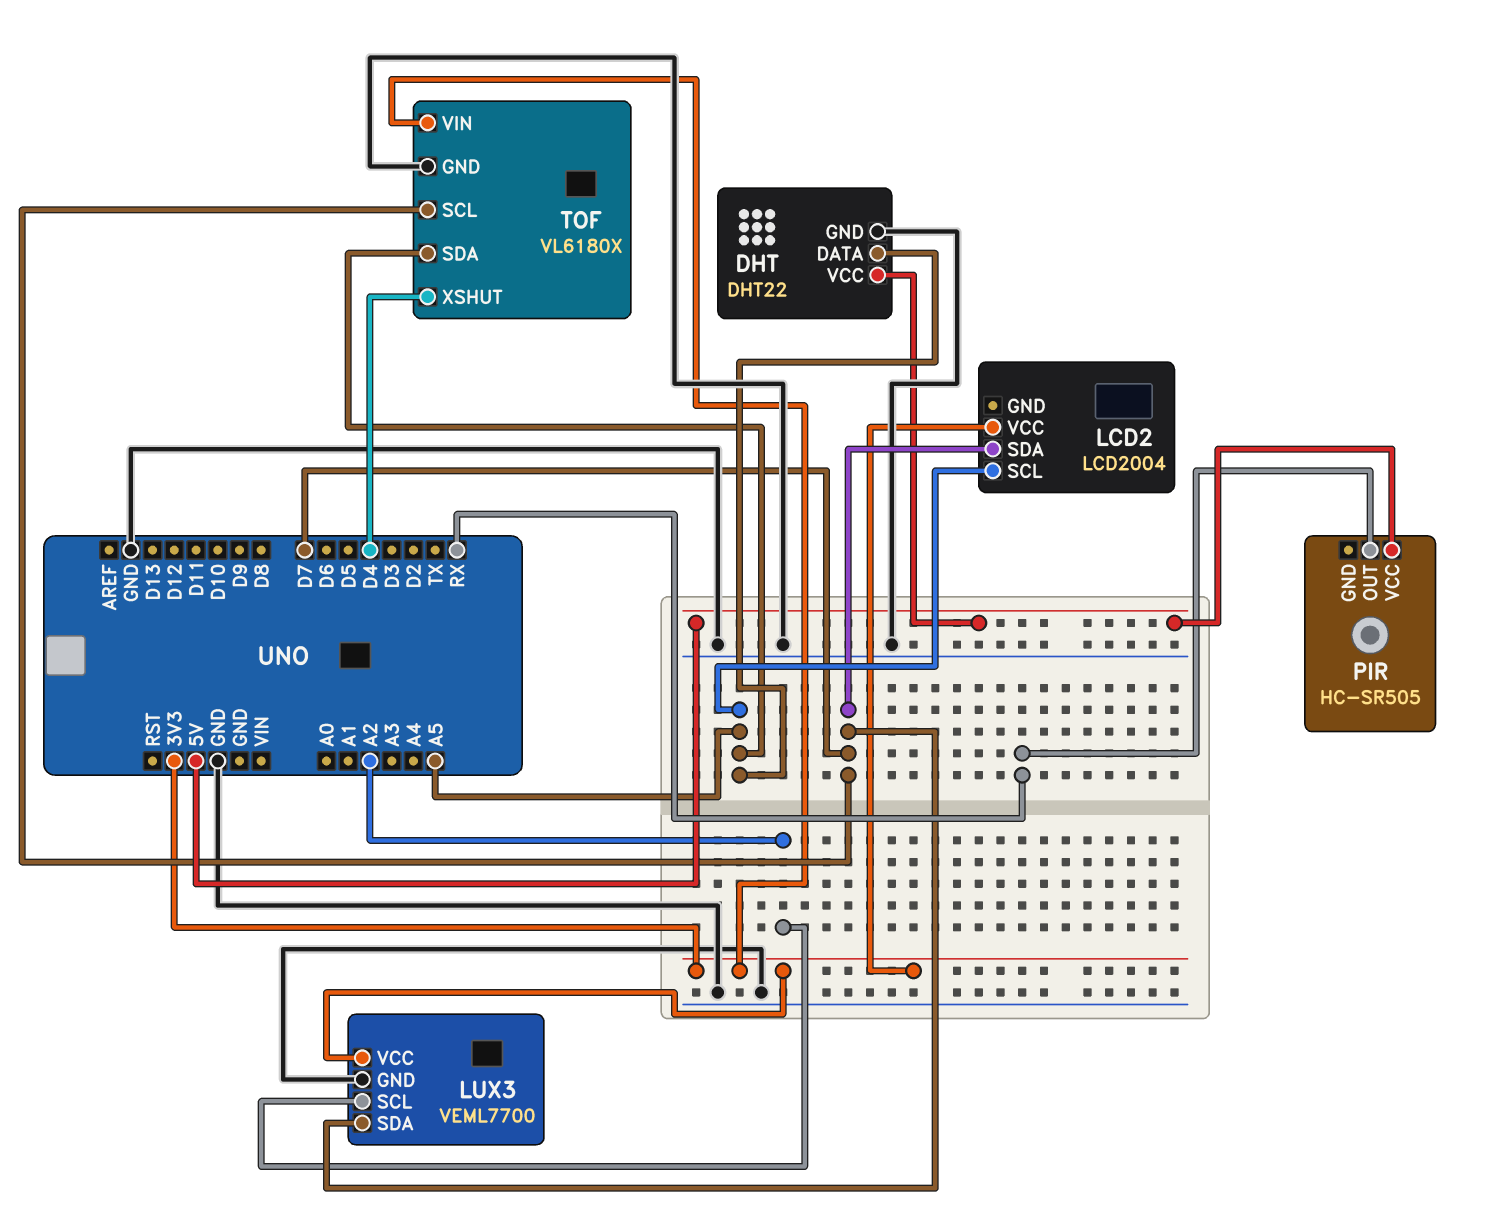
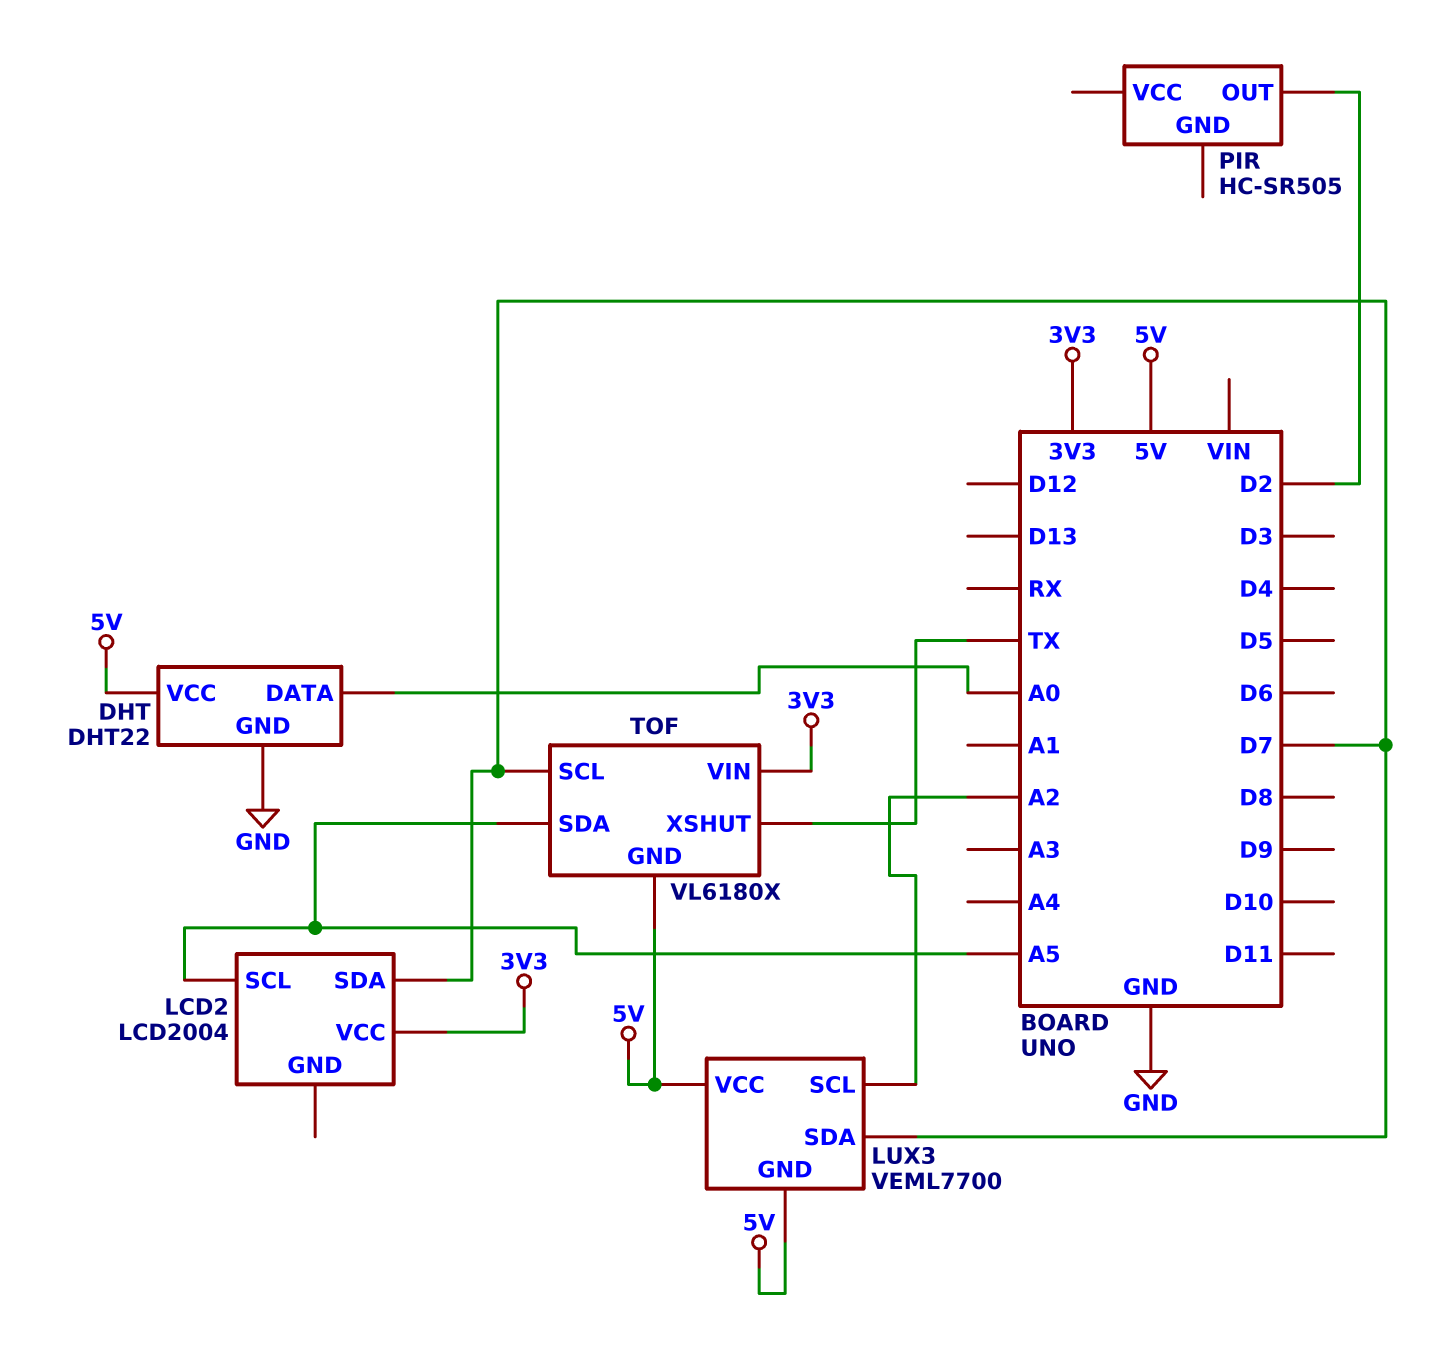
DHT pin DATA: A5 -> A0
LUX3 pin GND: GND -> 5V
LUX3 pin VCC: 3V3 -> 5V
PIR pin OUT: RX -> D2
PIR pin VCC: 5V -> none
TOF pin GND: GND -> 5V
TOF pin XSHUT: D4 -> TX

